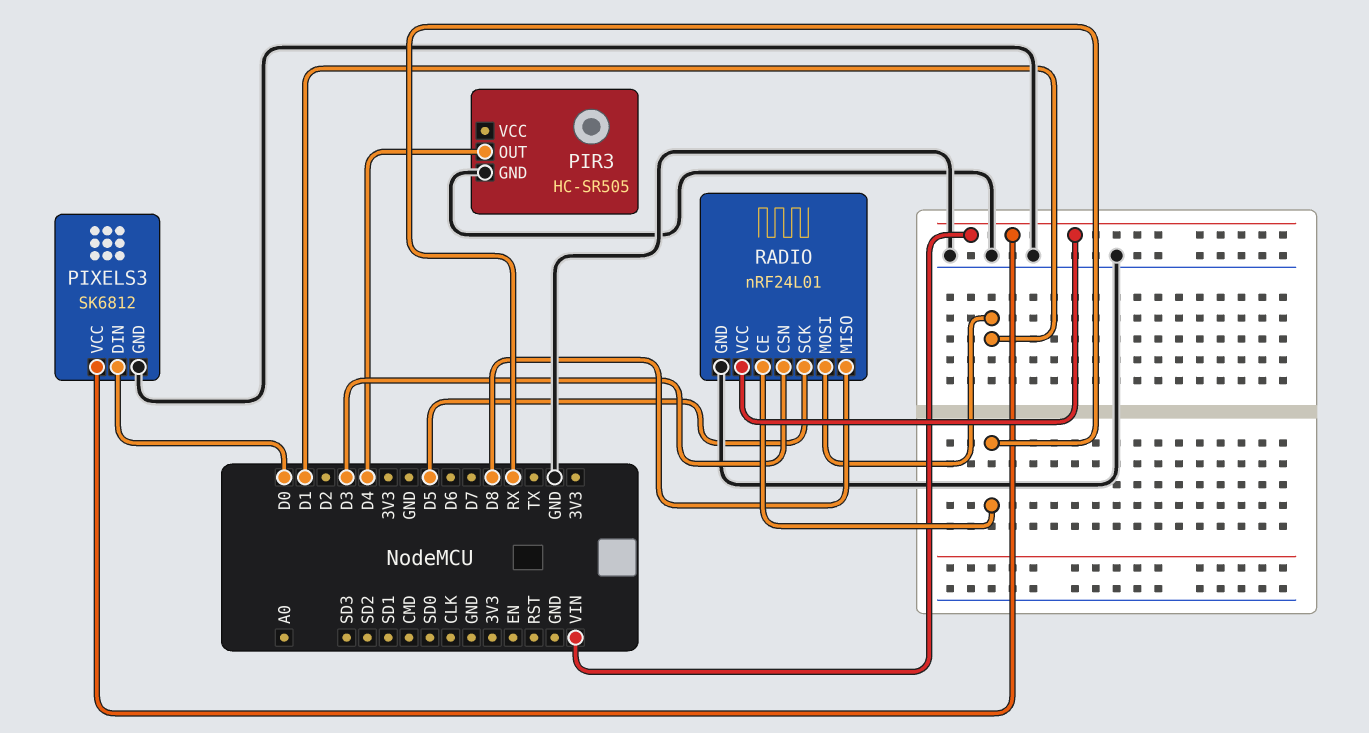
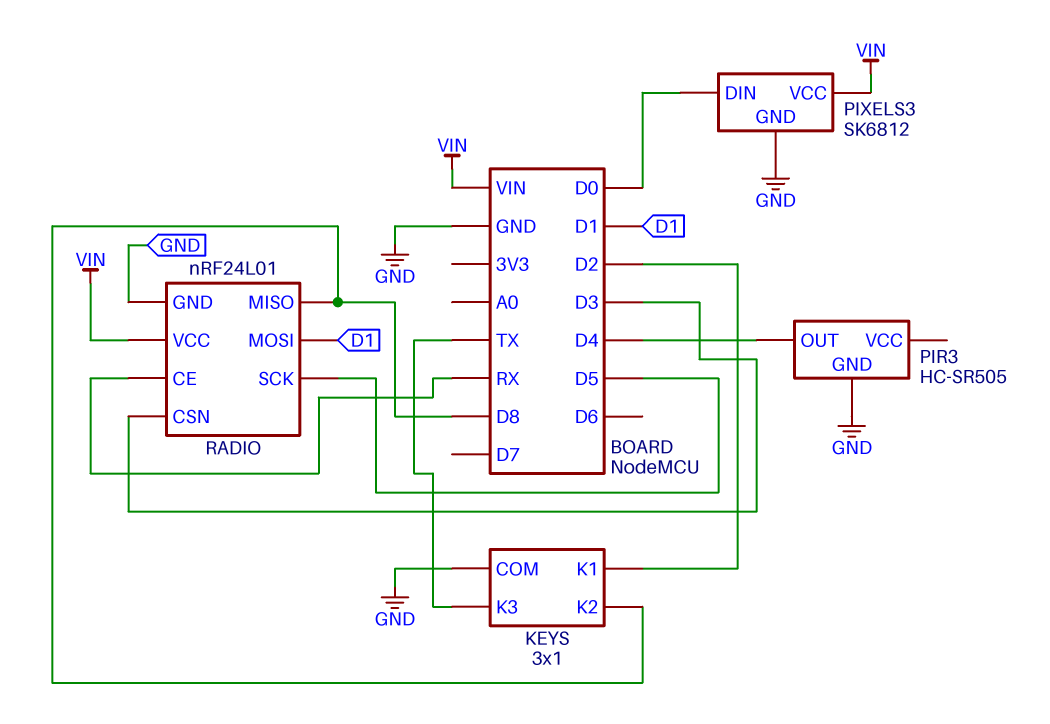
KEYS: none -> 3x1
KEYS pin COM: none -> GND
KEYS pin K1: none -> D2
KEYS pin K2: none -> D8
KEYS pin K3: none -> TX

